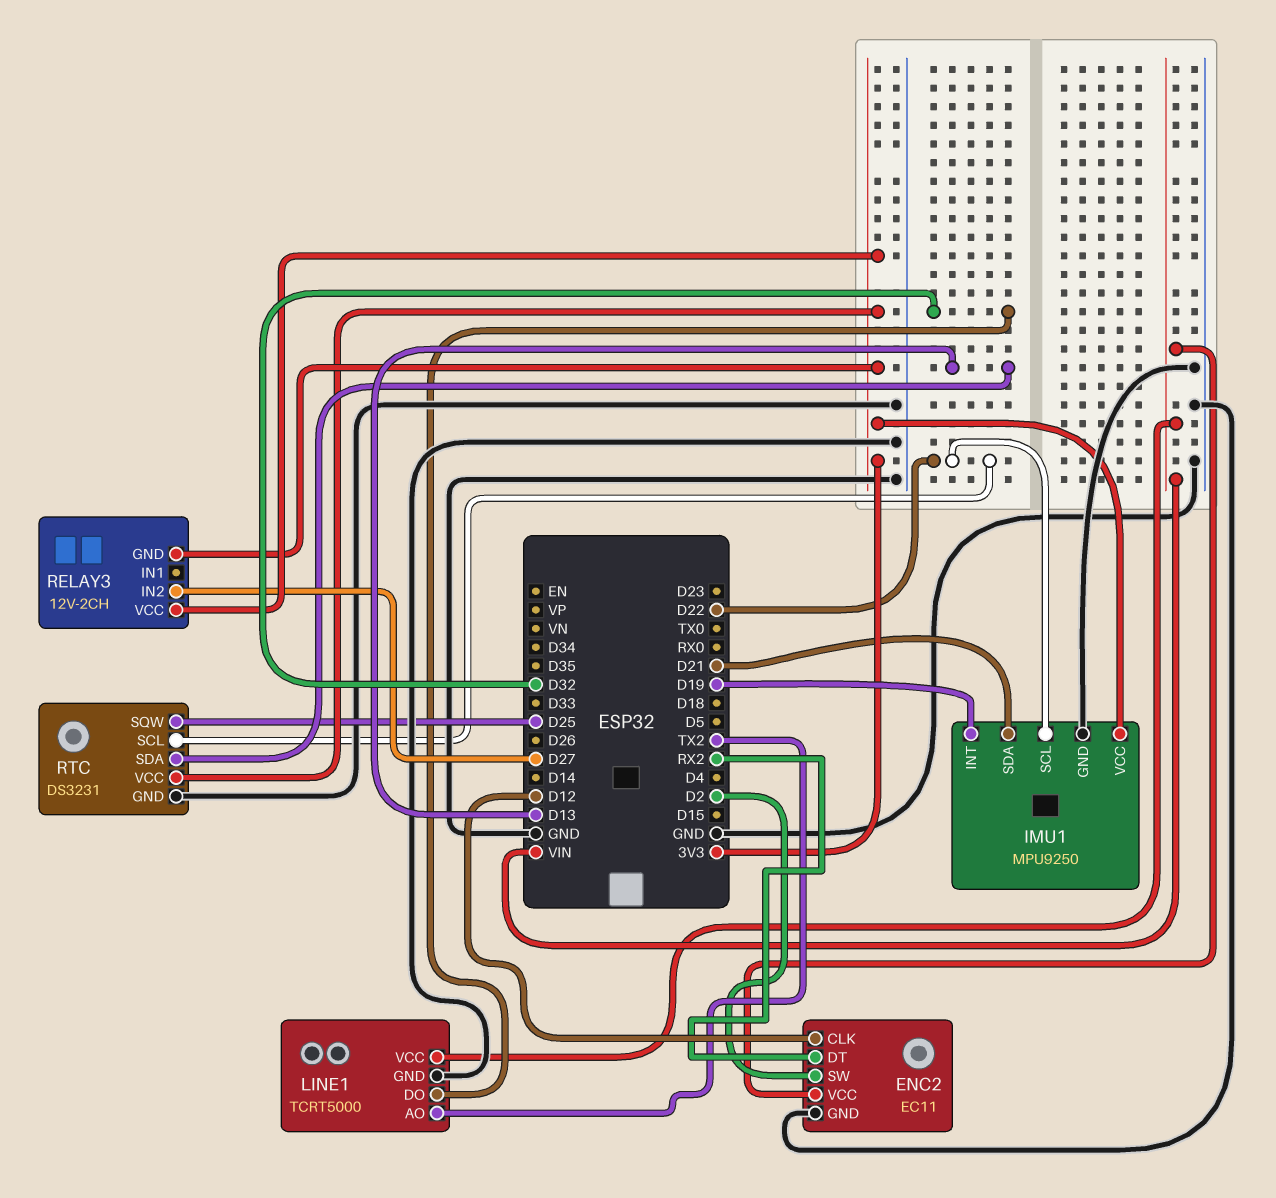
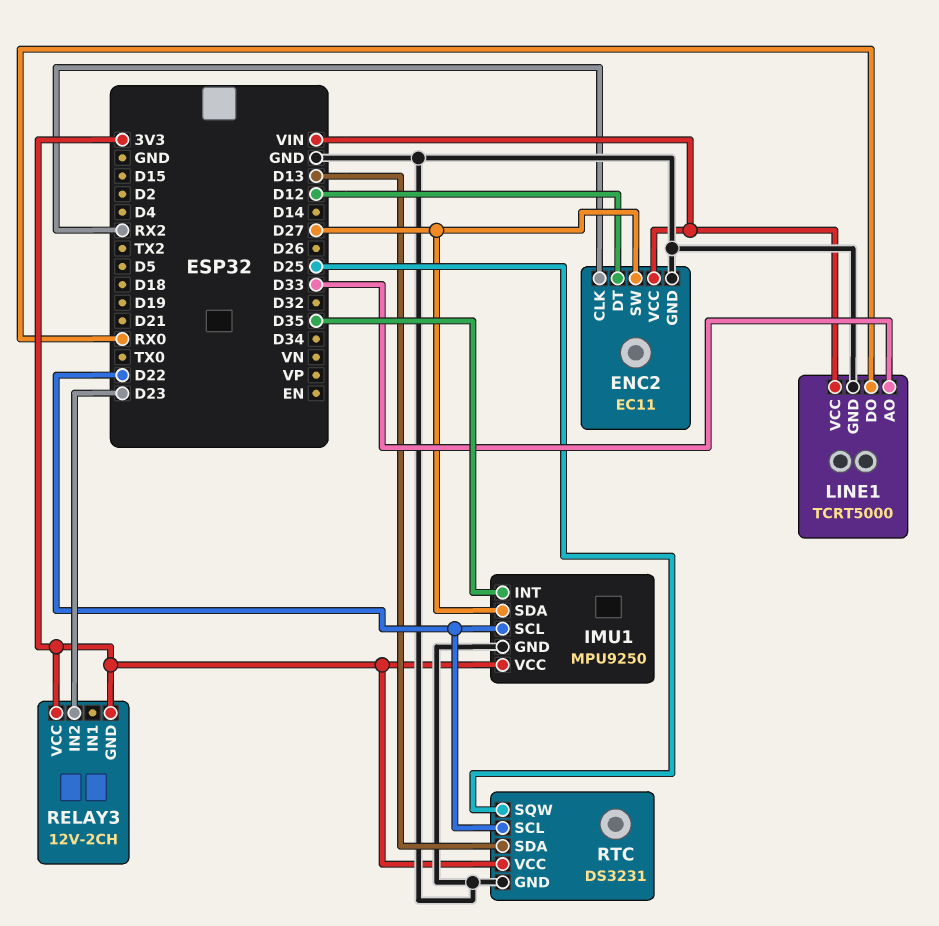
ENC2 pin CLK: D12 -> RX2
ENC2 pin DT: RX2 -> D12
ENC2 pin SW: D2 -> D27
IMU1 pin INT: D19 -> D35
IMU1 pin SDA: D21 -> D27
LINE1 pin AO: TX2 -> D33
LINE1 pin DO: D32 -> RX0
RELAY3 pin IN2: D27 -> D23

